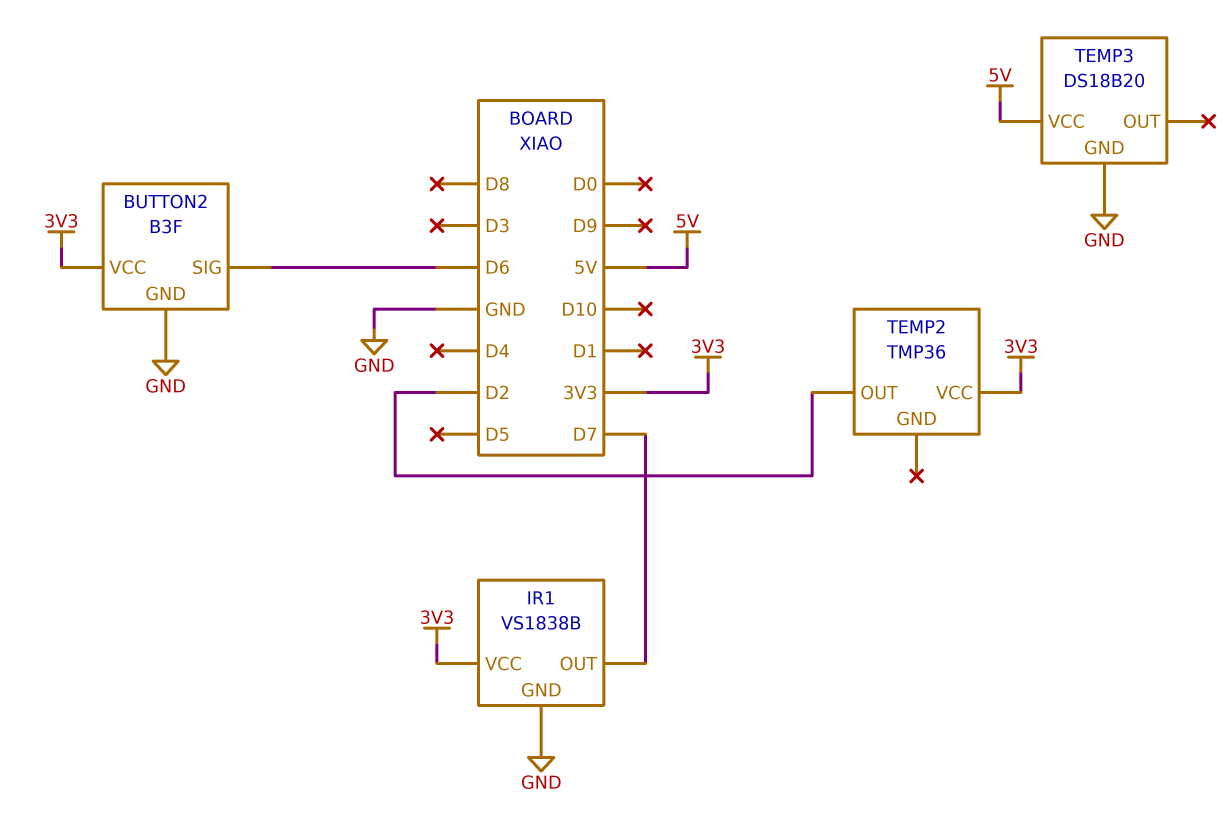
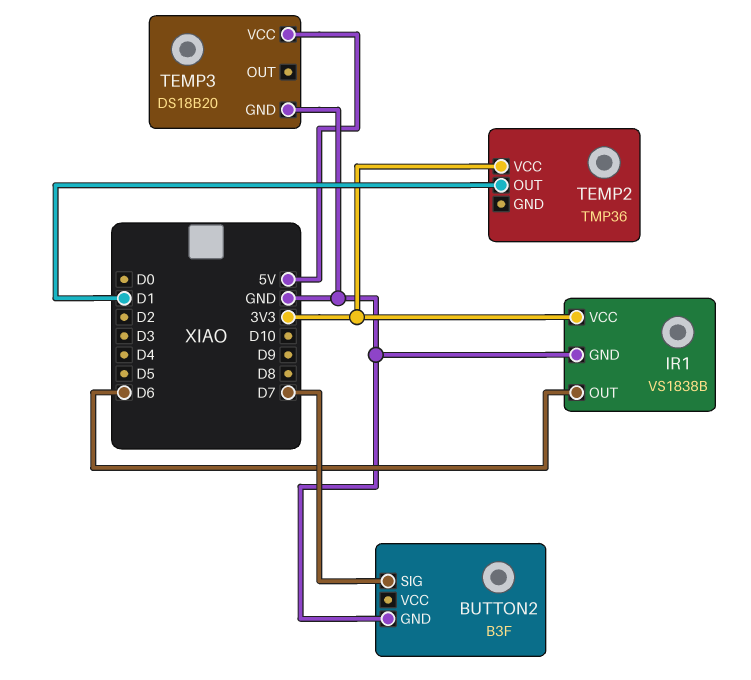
BUTTON2 pin SIG: D6 -> D7
BUTTON2 pin VCC: 3V3 -> none
IR1 pin OUT: D7 -> D6
TEMP2 pin OUT: D2 -> D1

